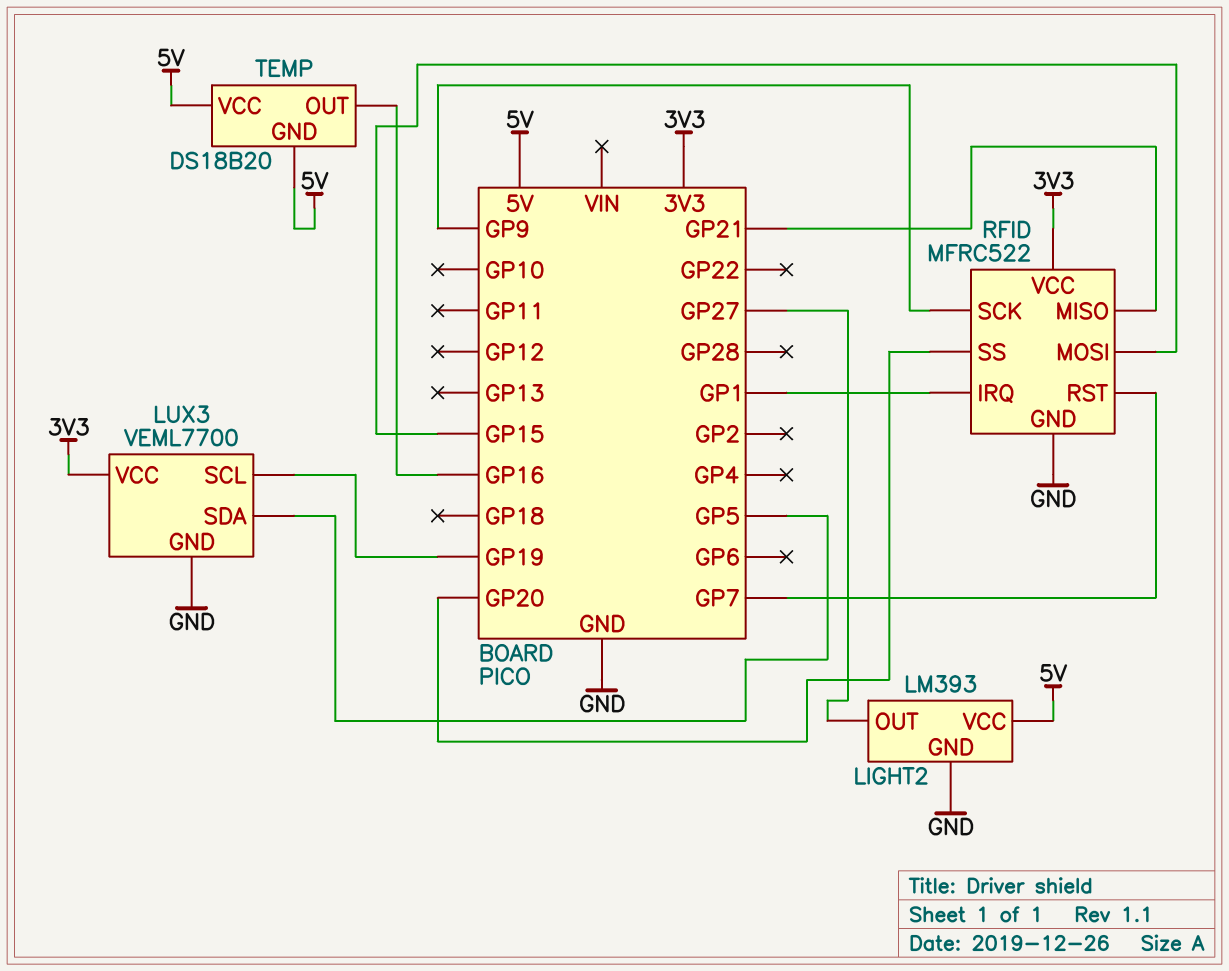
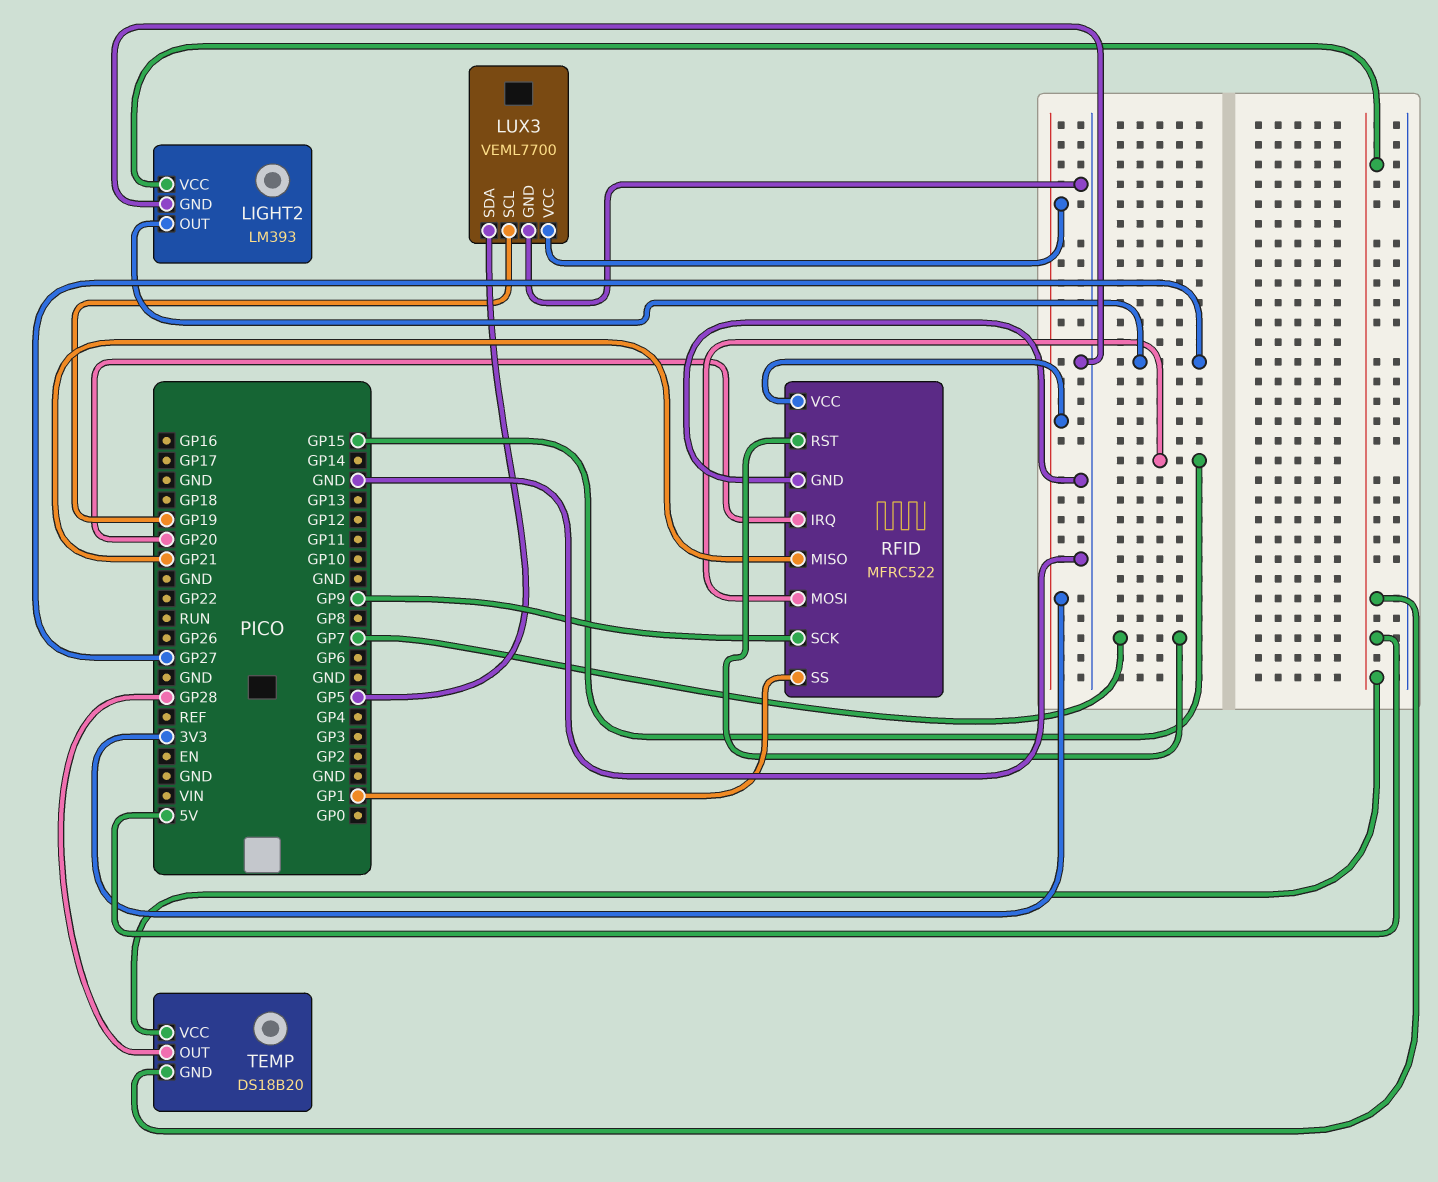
RFID pin IRQ: GP1 -> GP20
RFID pin SS: GP20 -> GP1
TEMP pin OUT: GP16 -> GP28

